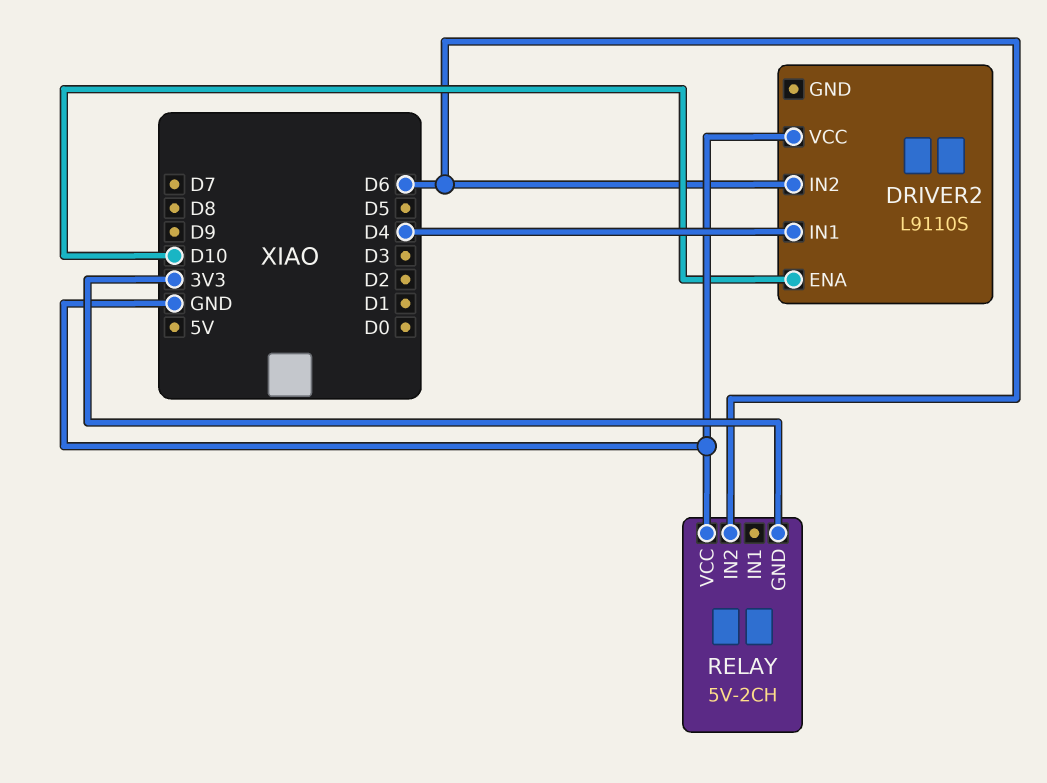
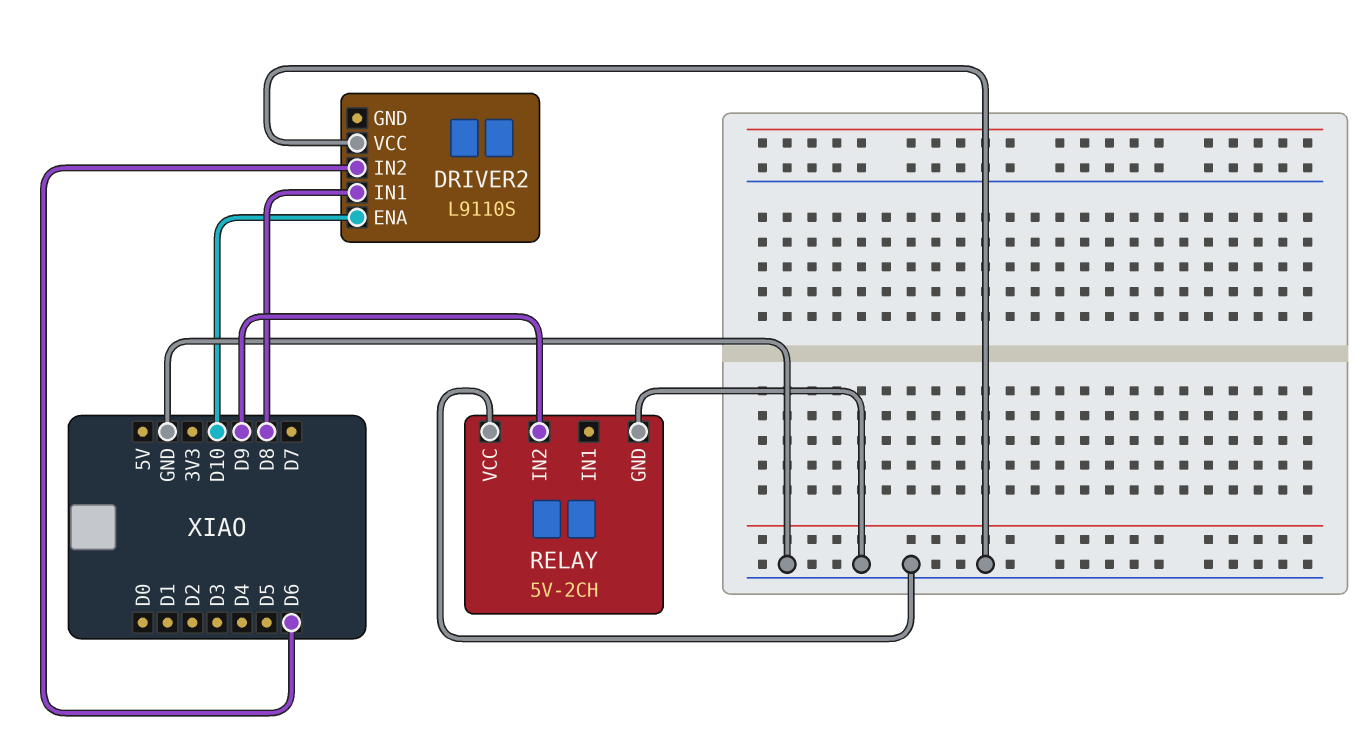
DRIVER2 pin IN1: D4 -> D8
RELAY pin GND: 3V3 -> GND
RELAY pin IN2: D6 -> D9

